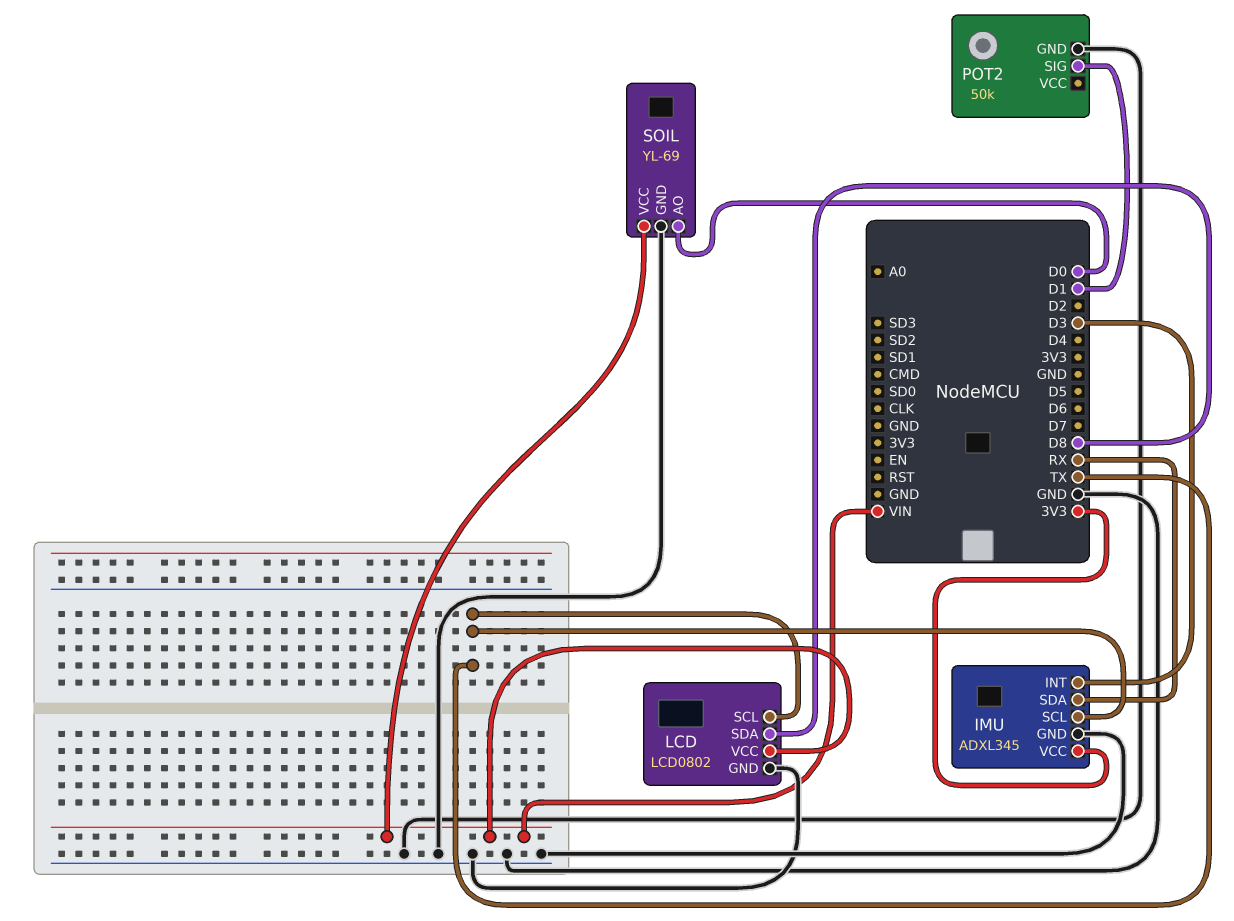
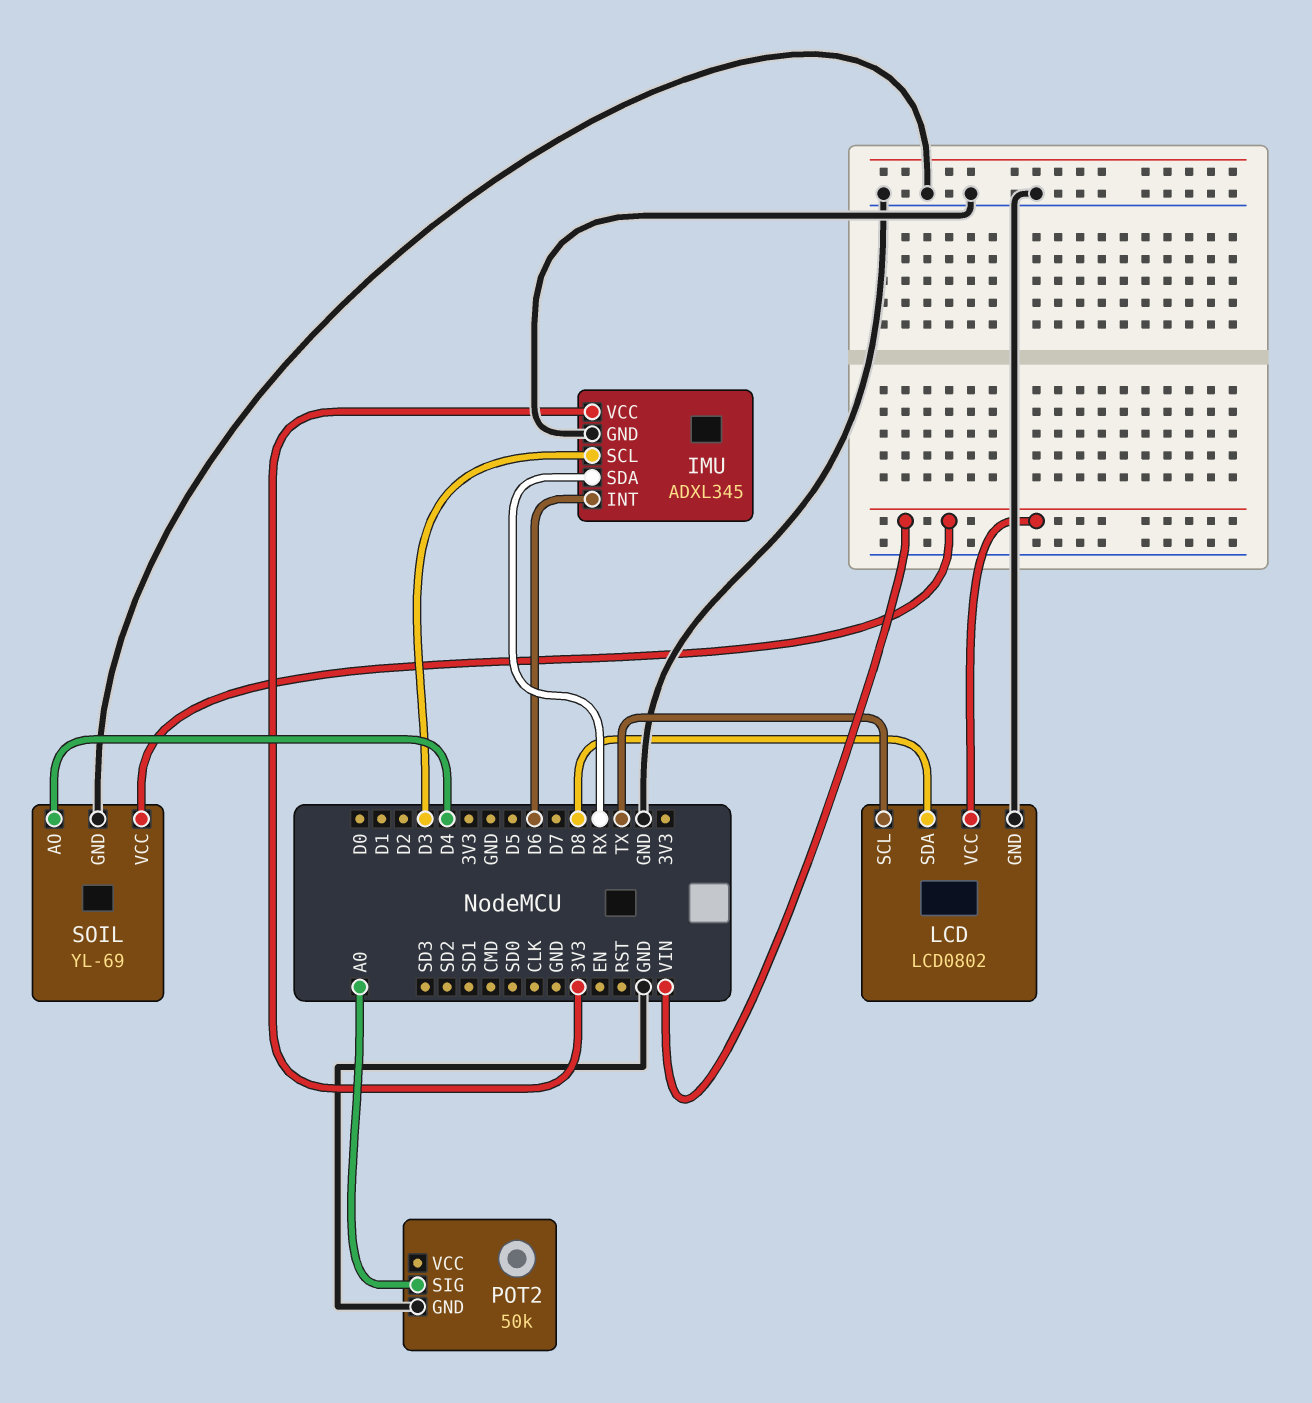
IMU pin INT: D3 -> D6
IMU pin SCL: TX -> D3
POT2 pin SIG: D1 -> A0
SOIL pin AO: D0 -> D4

